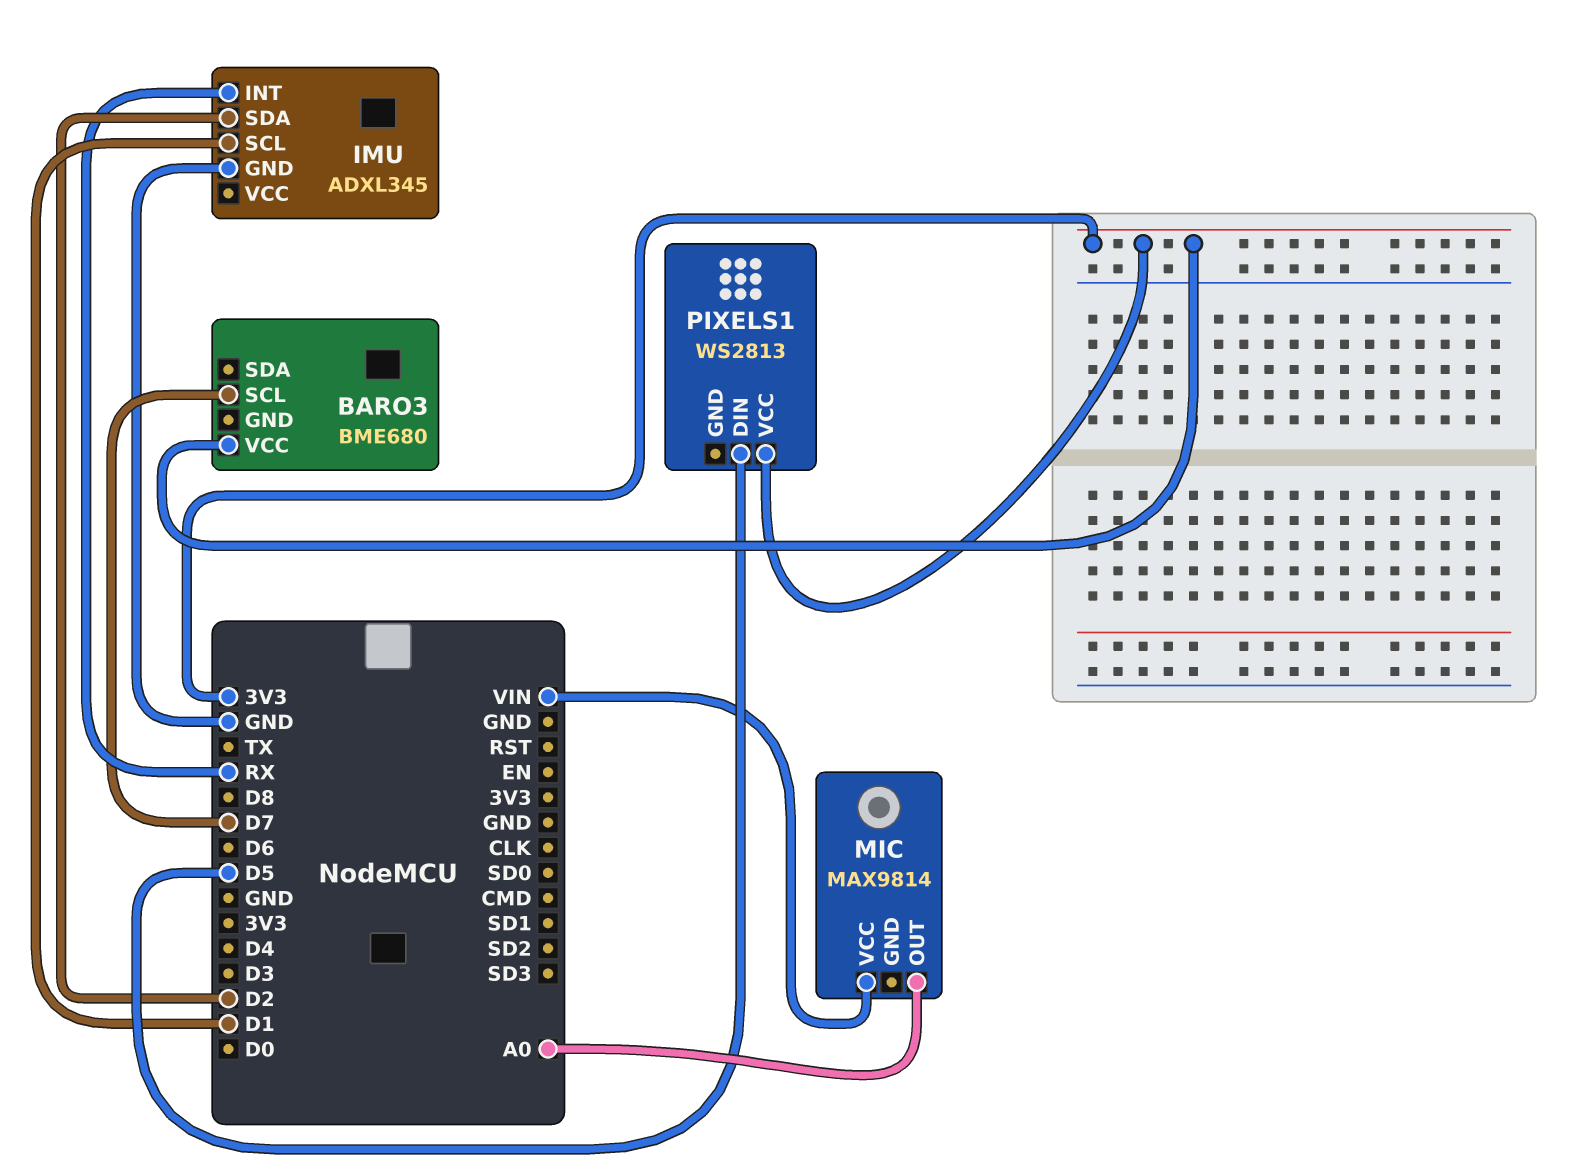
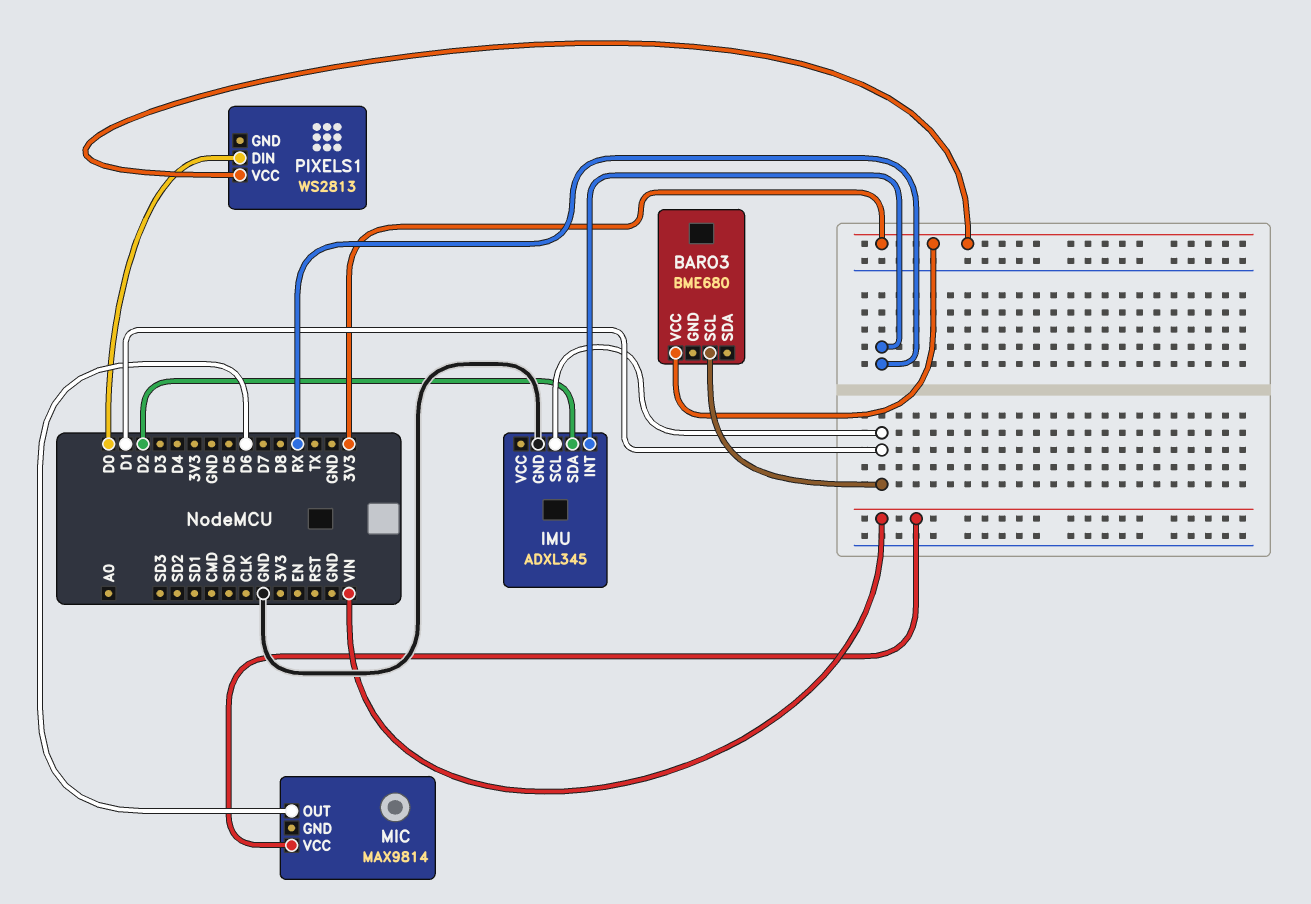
BARO3 pin SCL: D7 -> D1
MIC pin OUT: A0 -> D6
PIXELS1 pin DIN: D5 -> D0

